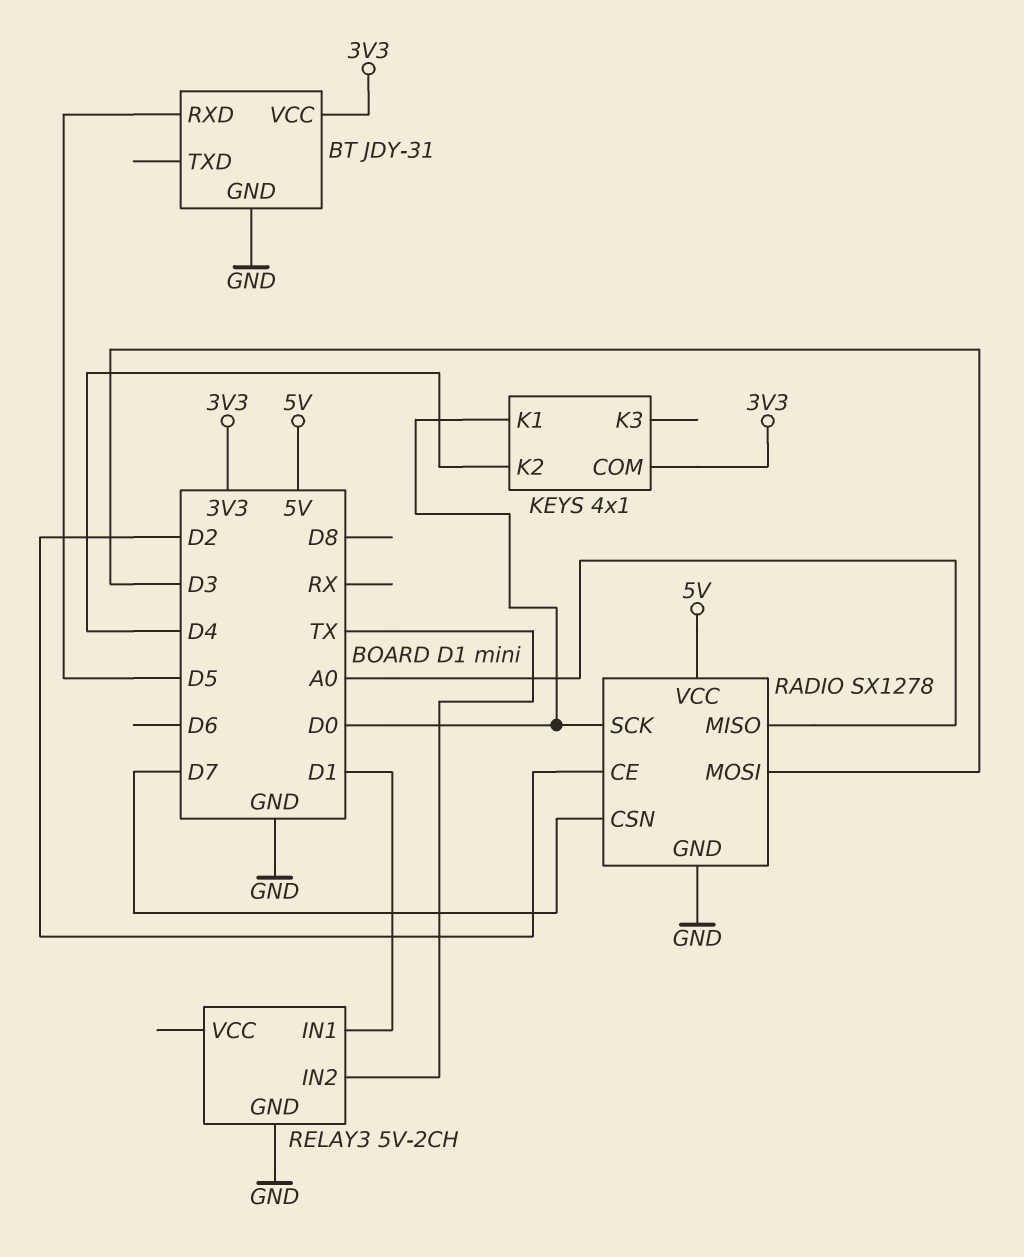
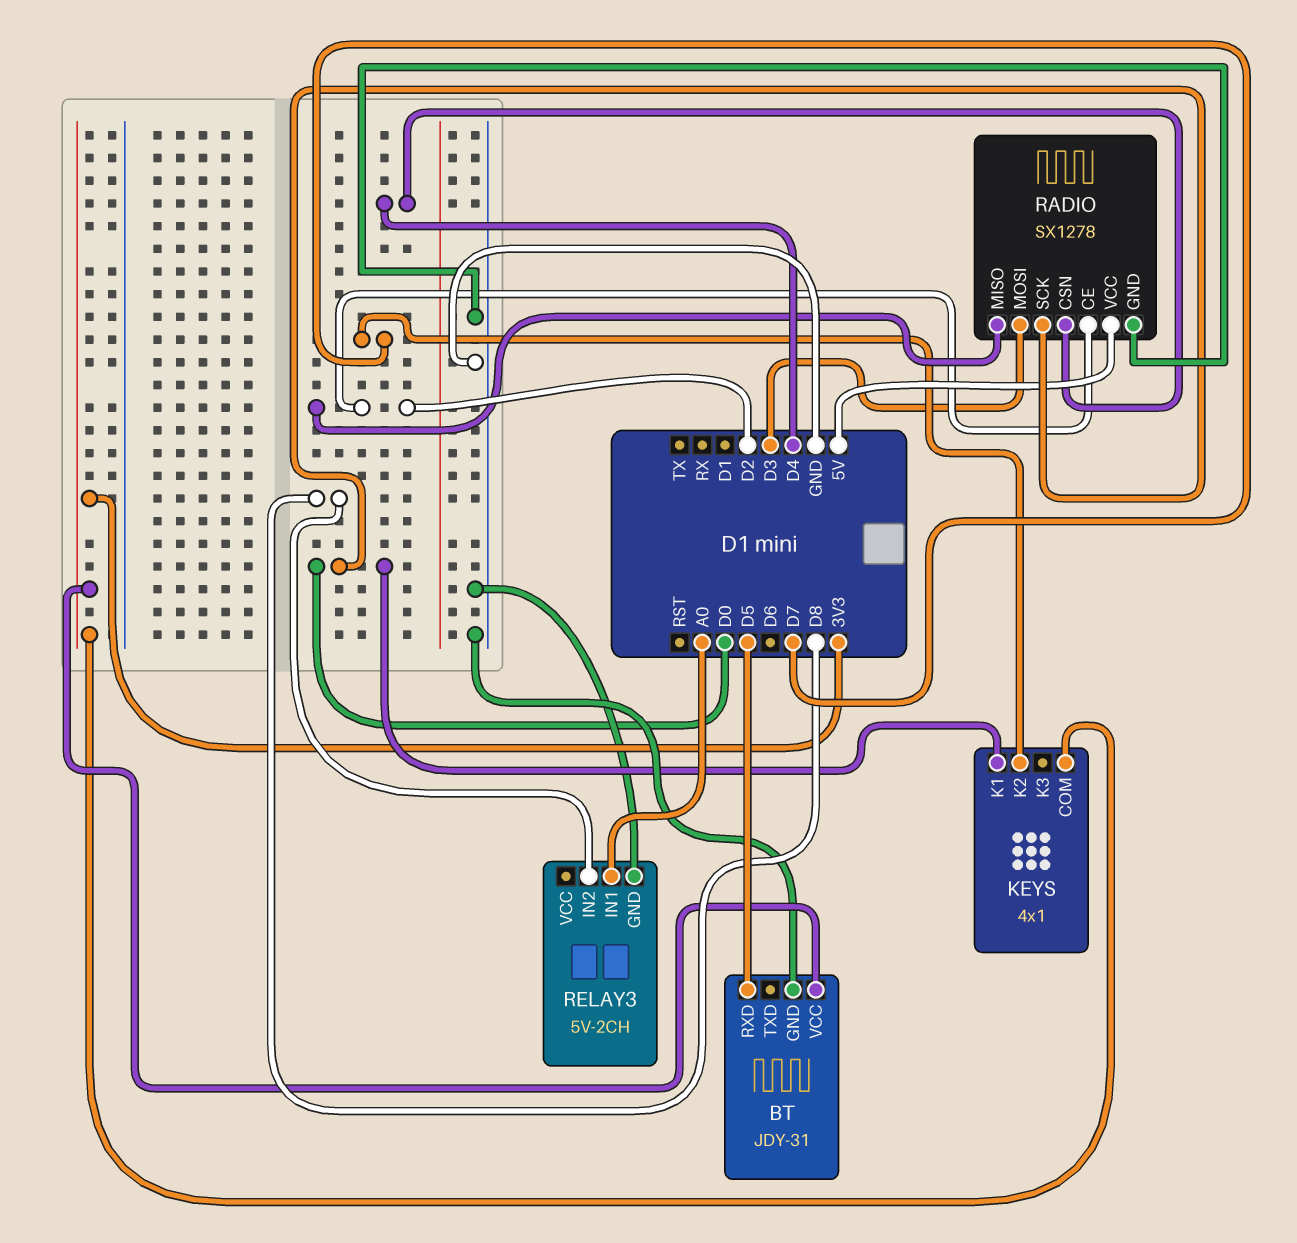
KEYS pin K2: D4 -> D7
RADIO pin CSN: D7 -> D4
RADIO pin MISO: A0 -> D2
RELAY3 pin IN1: D1 -> A0
RELAY3 pin IN2: TX -> D8

